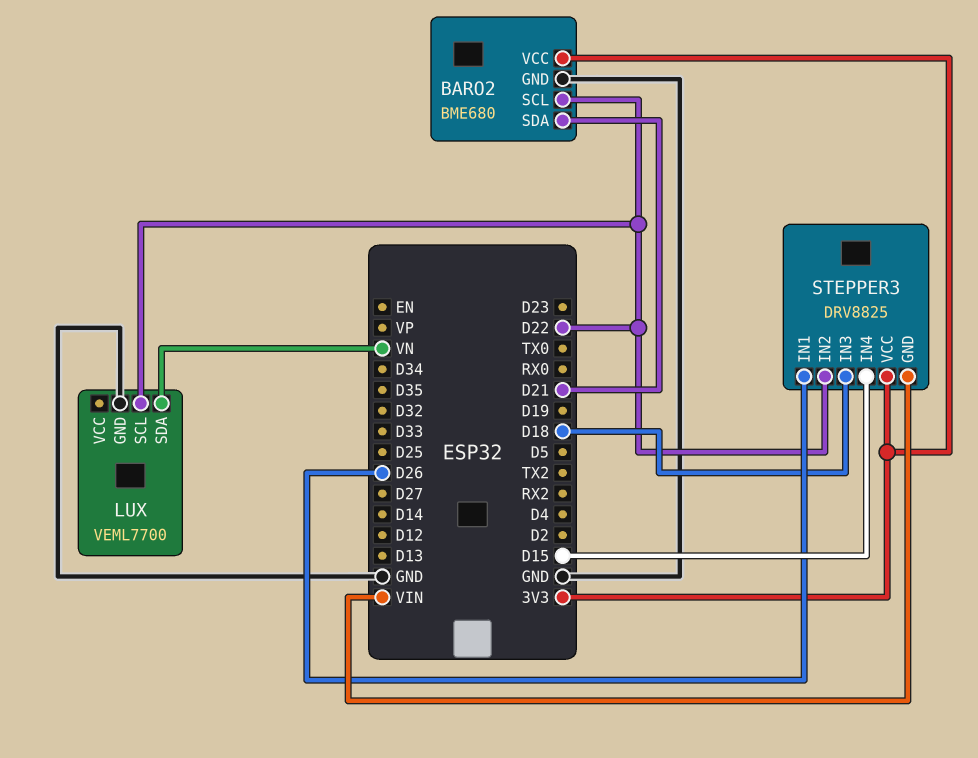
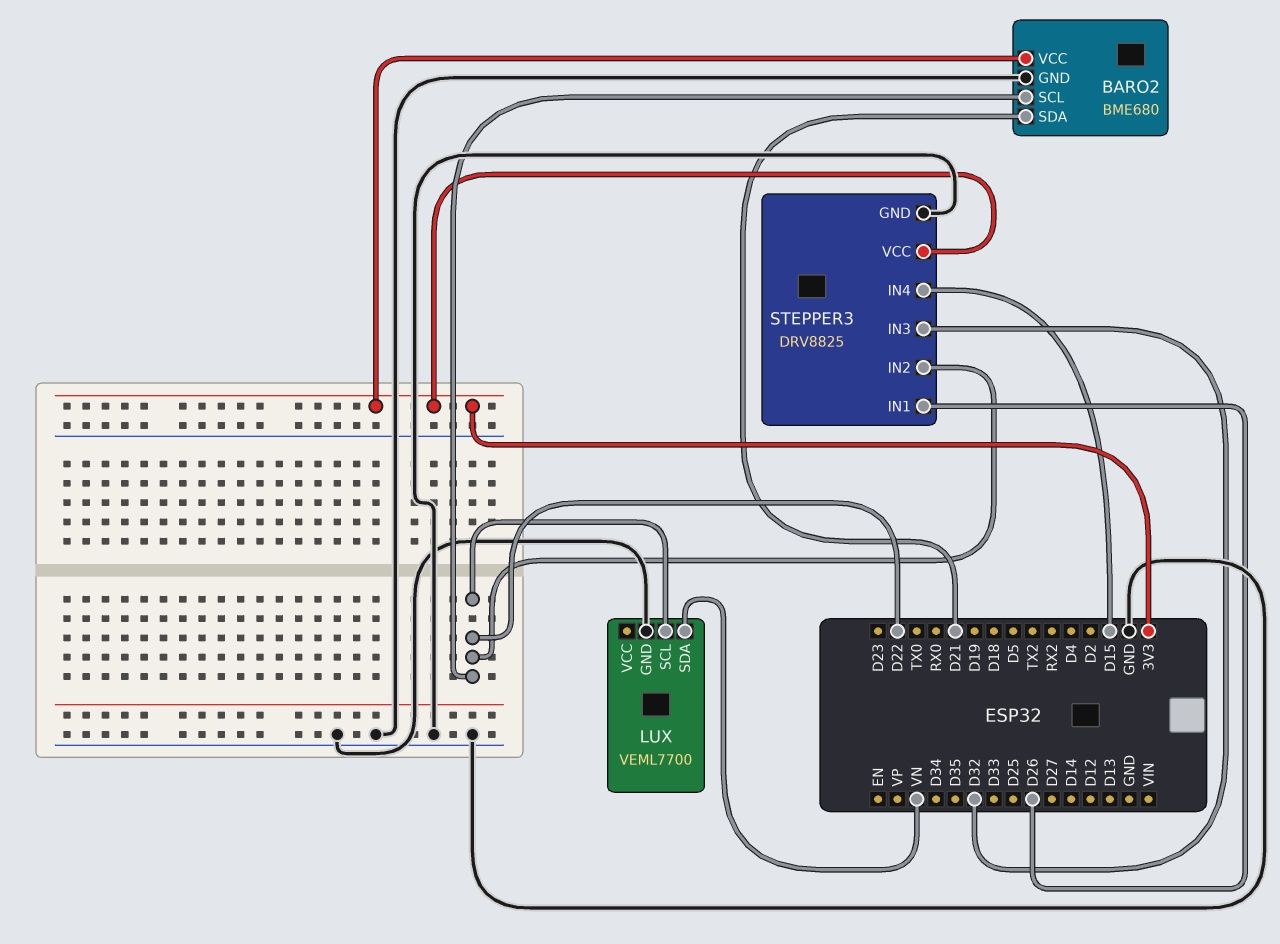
STEPPER3 pin GND: VIN -> GND
STEPPER3 pin IN3: D18 -> D32

